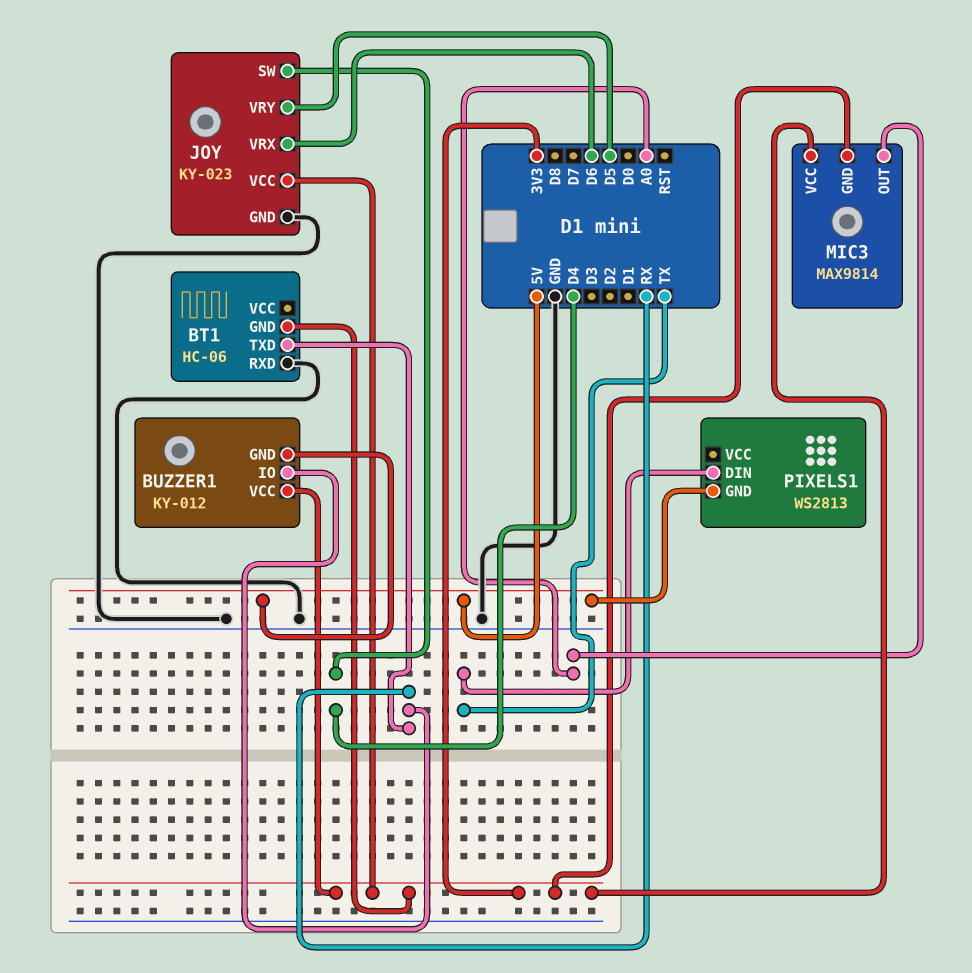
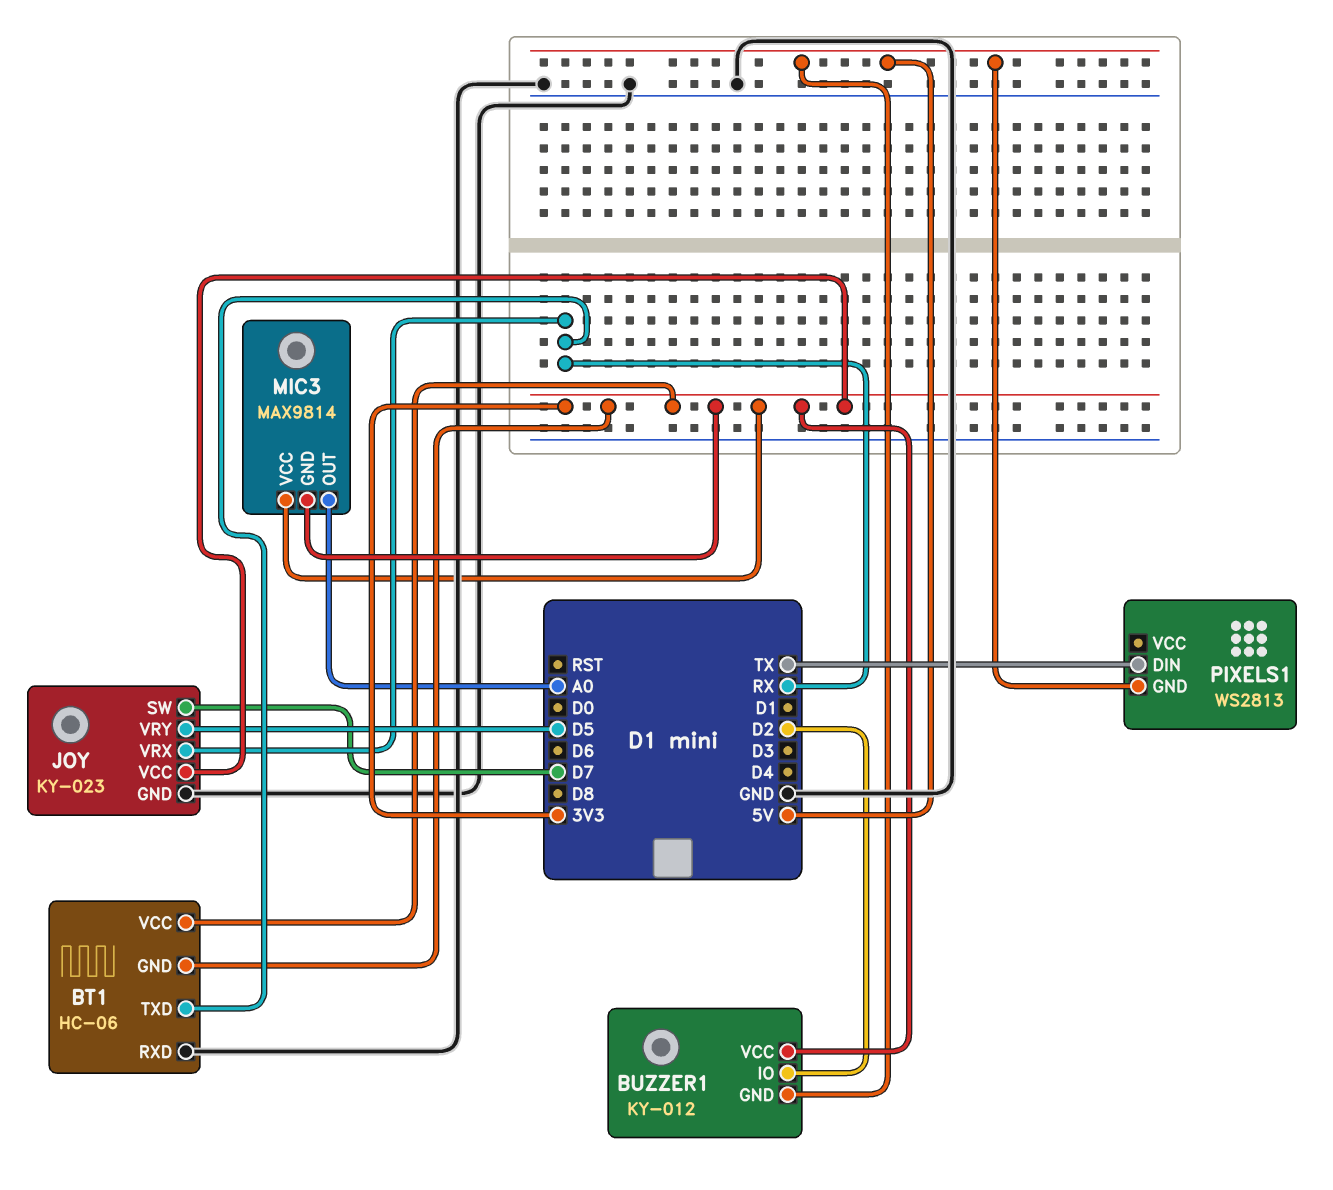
BT1 pin VCC: none -> 3V3
BUZZER1 pin IO: RX -> D2
JOY pin SW: D4 -> D7
JOY pin VRX: D6 -> RX

